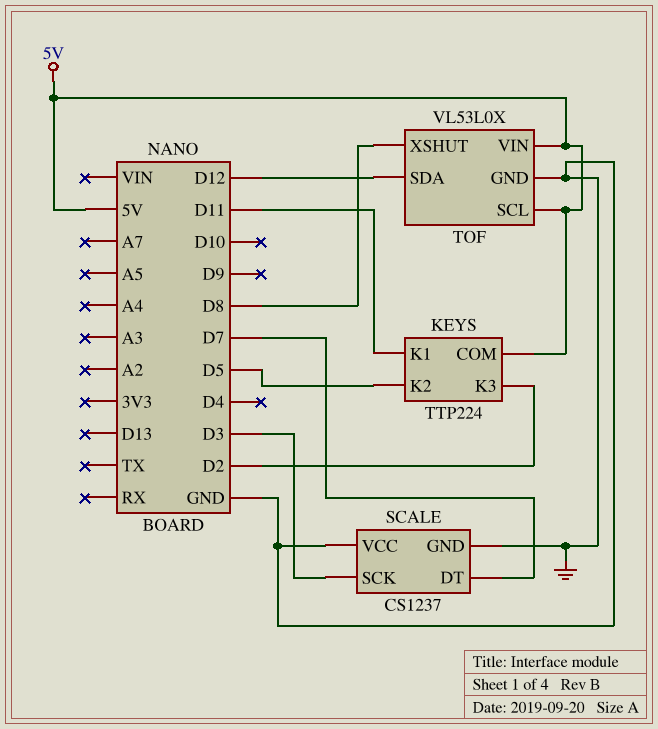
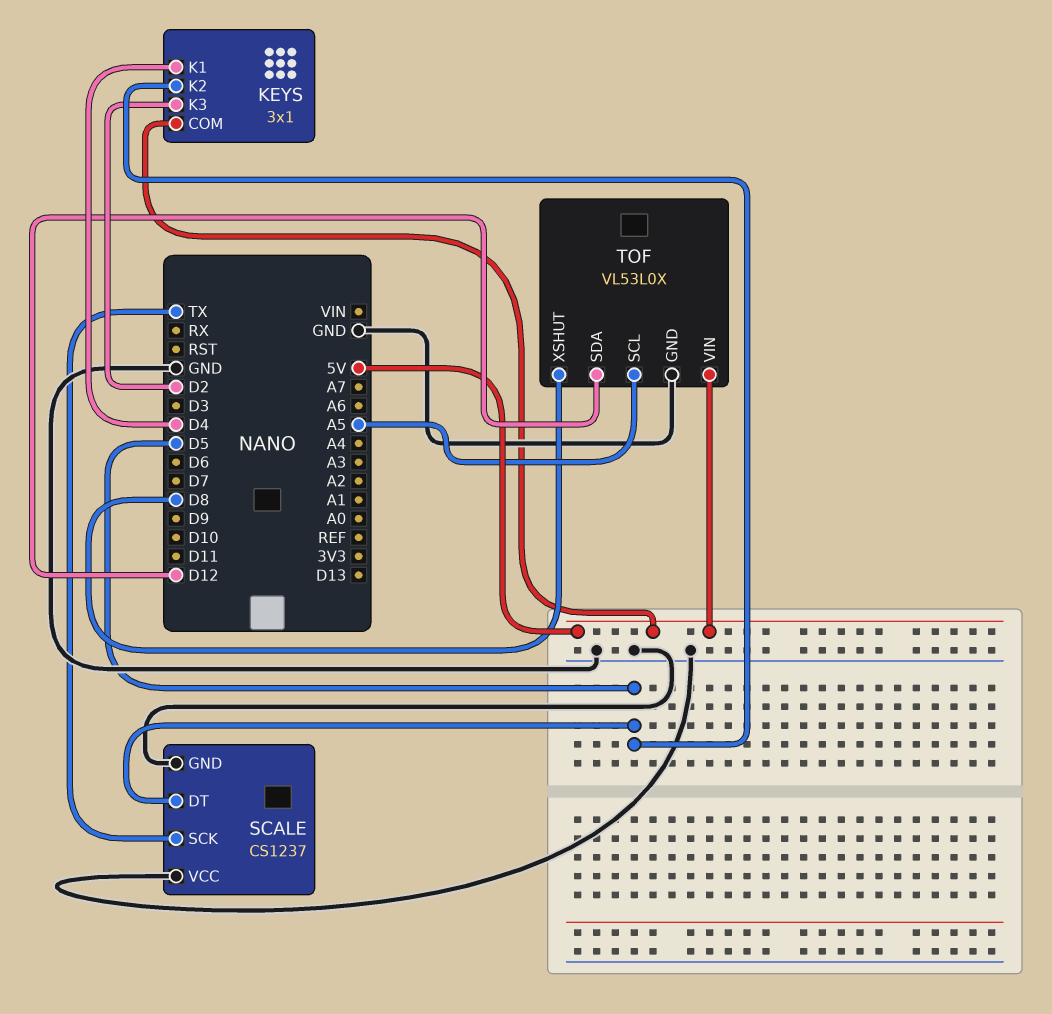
KEYS: TTP224 -> 3x1
KEYS pin K1: D11 -> D4
SCALE pin DT: D7 -> D5
SCALE pin SCK: D3 -> TX
TOF pin SCL: 5V -> A5

